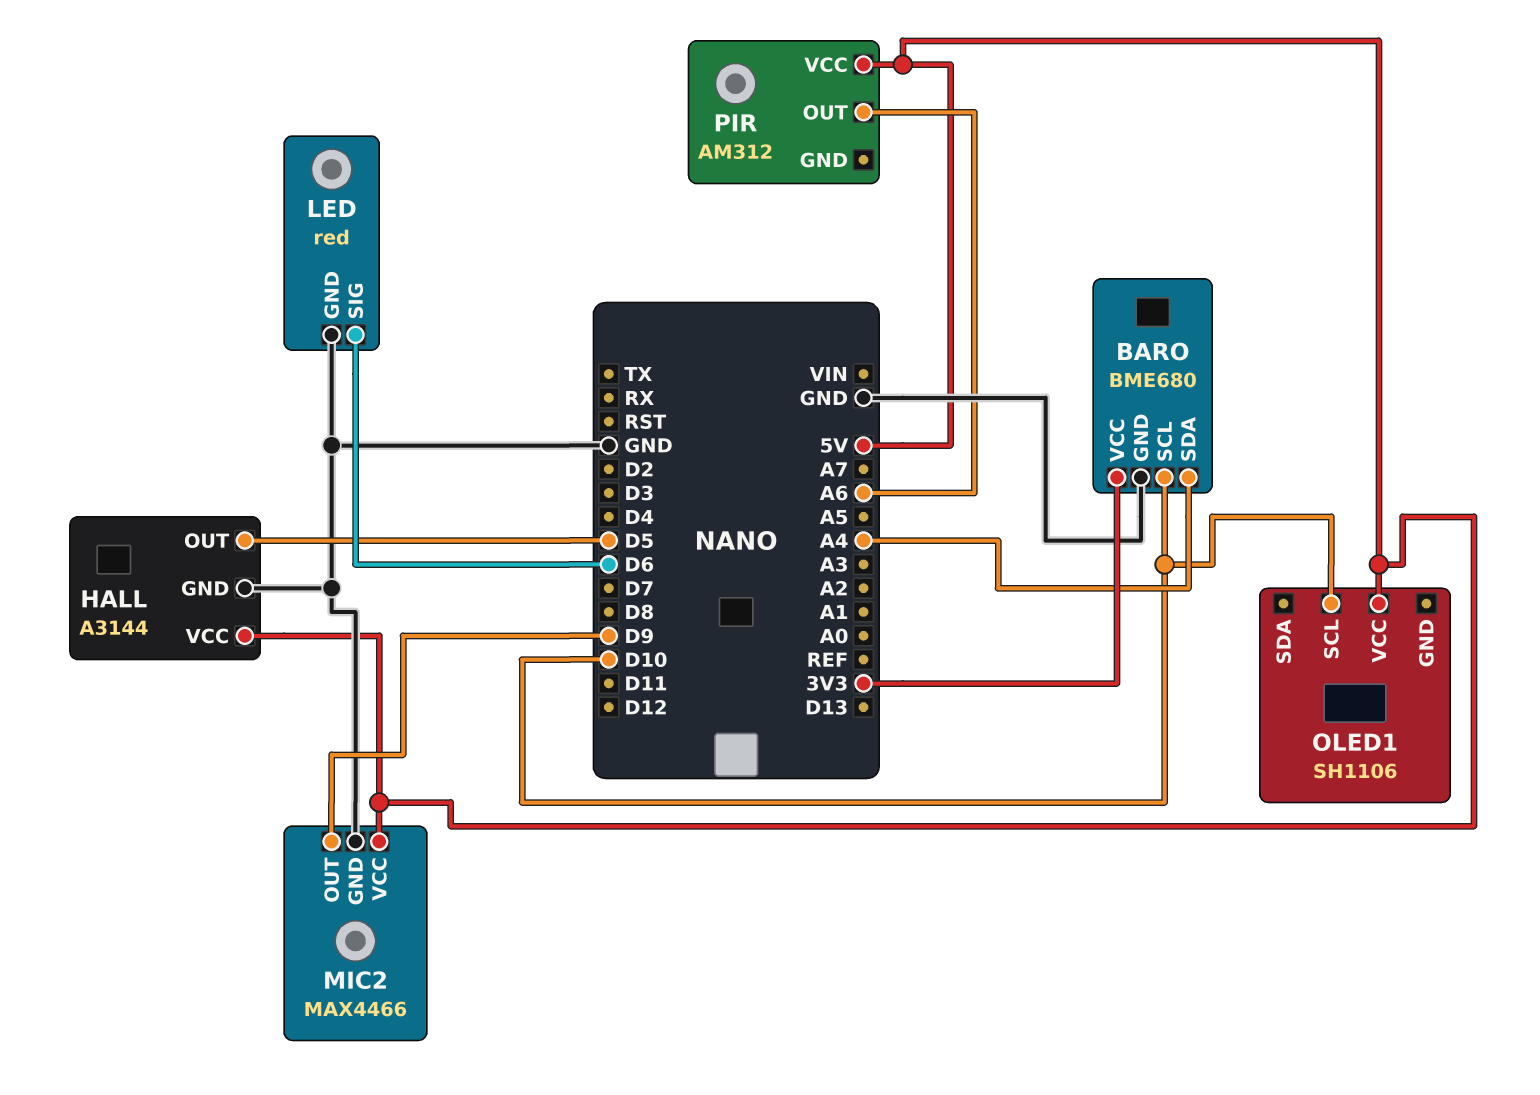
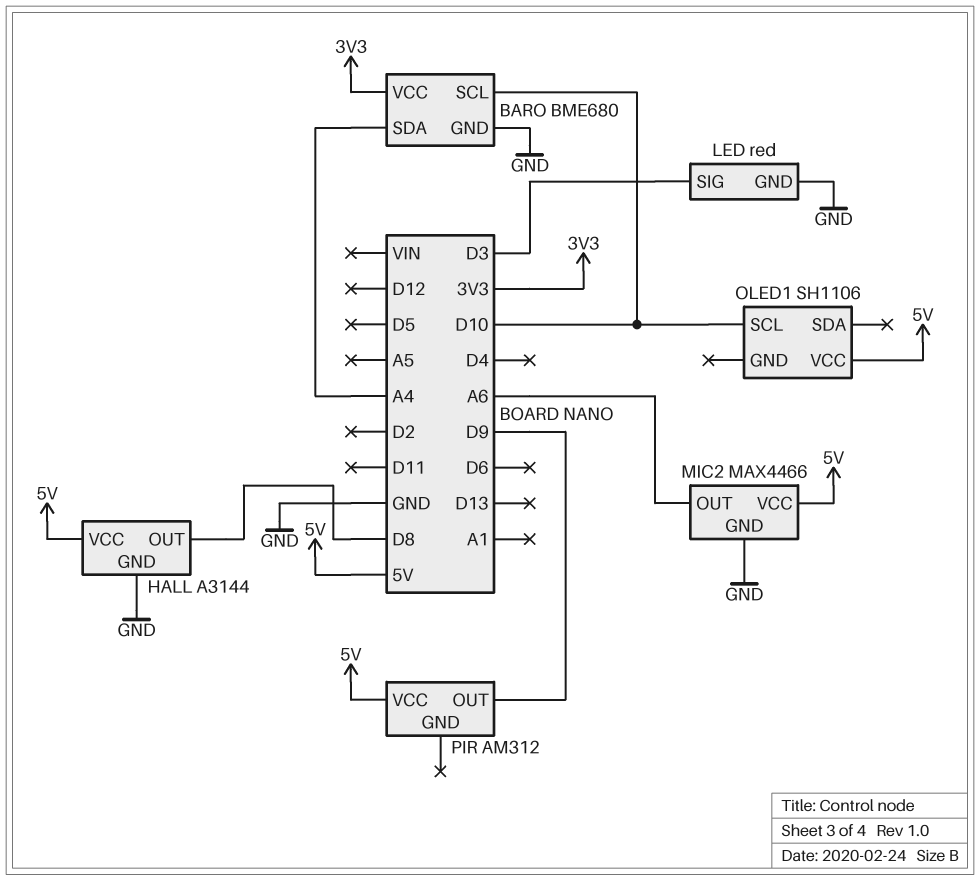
HALL pin OUT: D5 -> D8
LED pin SIG: D6 -> D3
MIC2 pin OUT: D9 -> A6
PIR pin OUT: A6 -> D9

